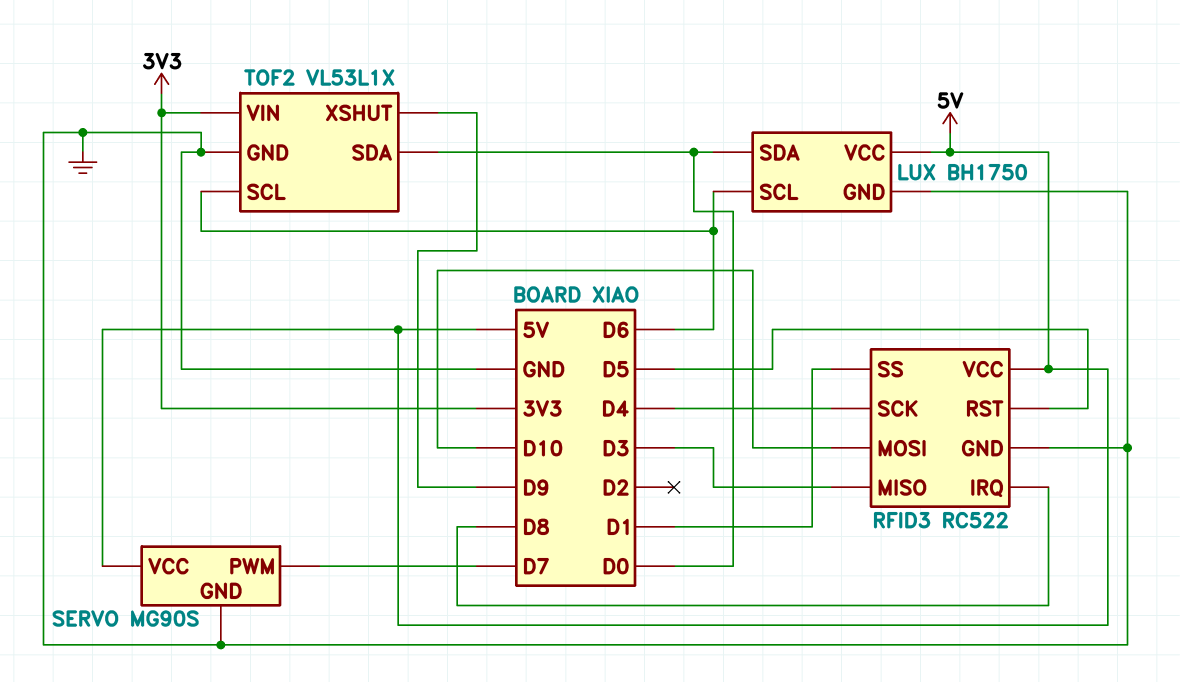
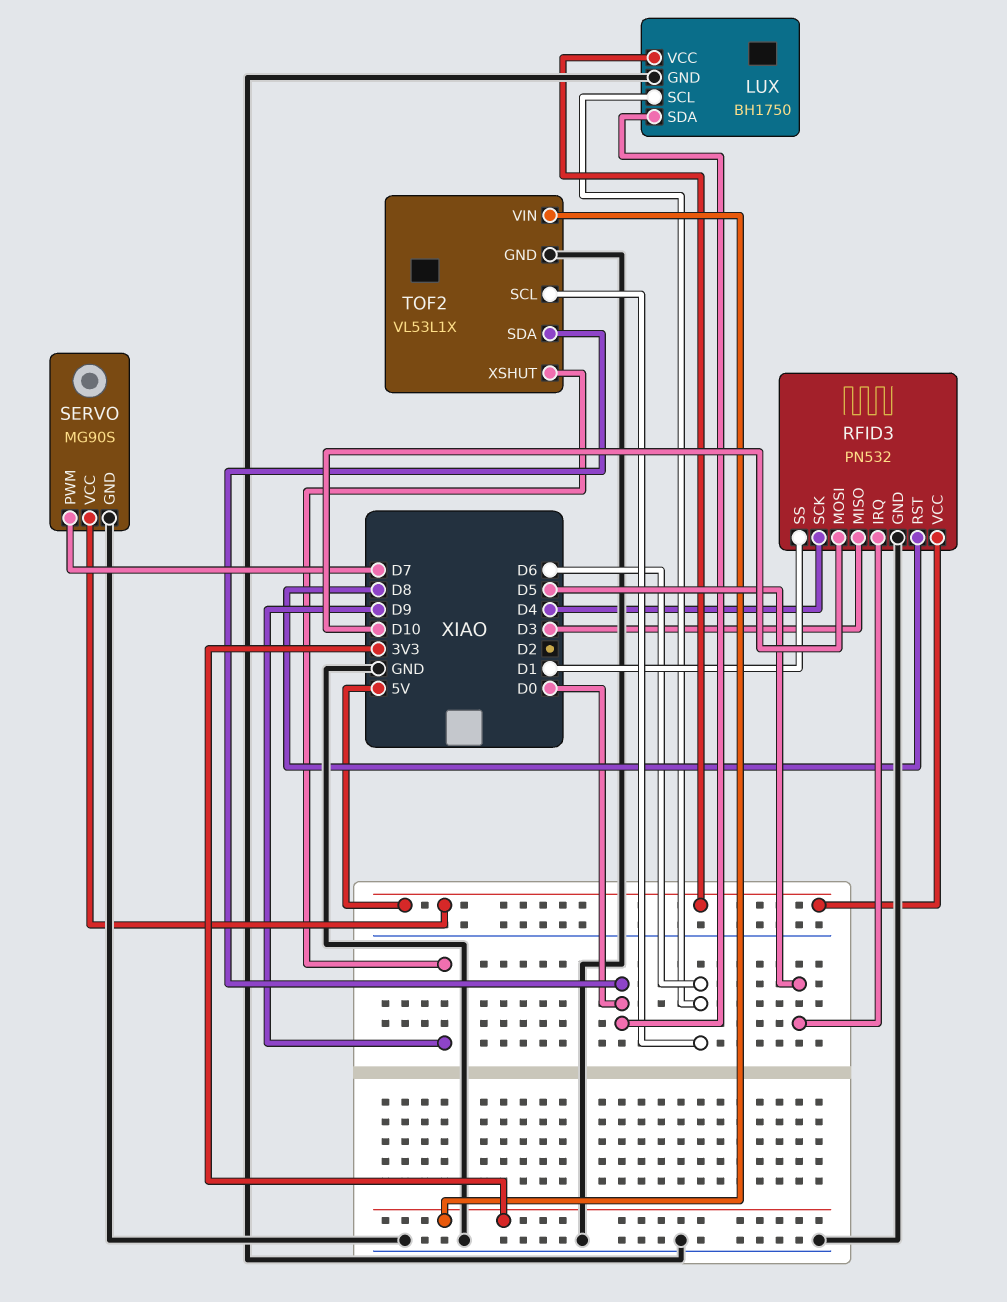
RFID3: RC522 -> PN532
RFID3 pin IRQ: D8 -> D5
RFID3 pin RST: D5 -> D8

